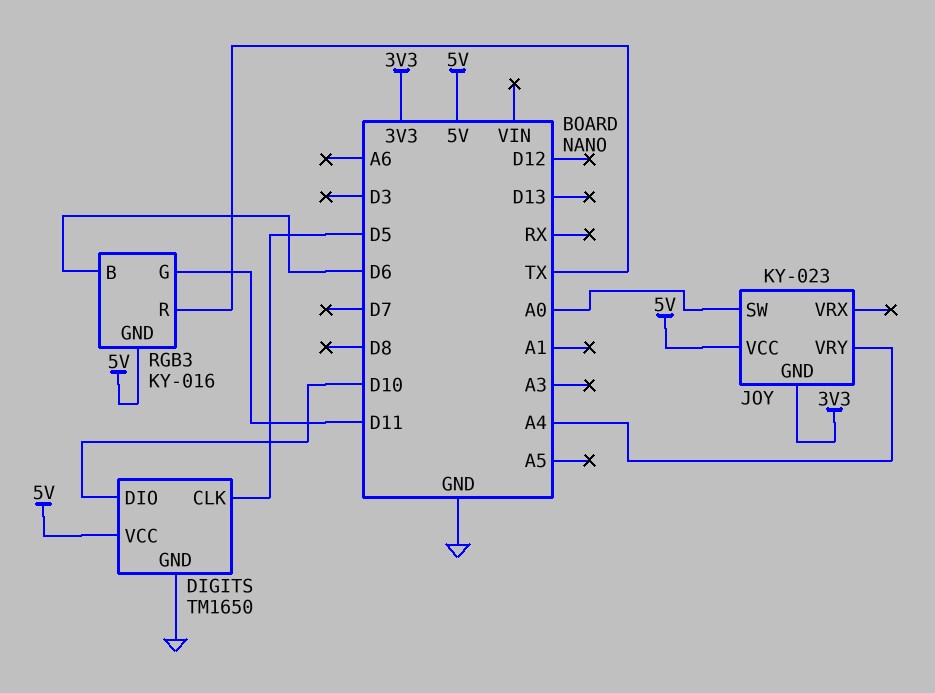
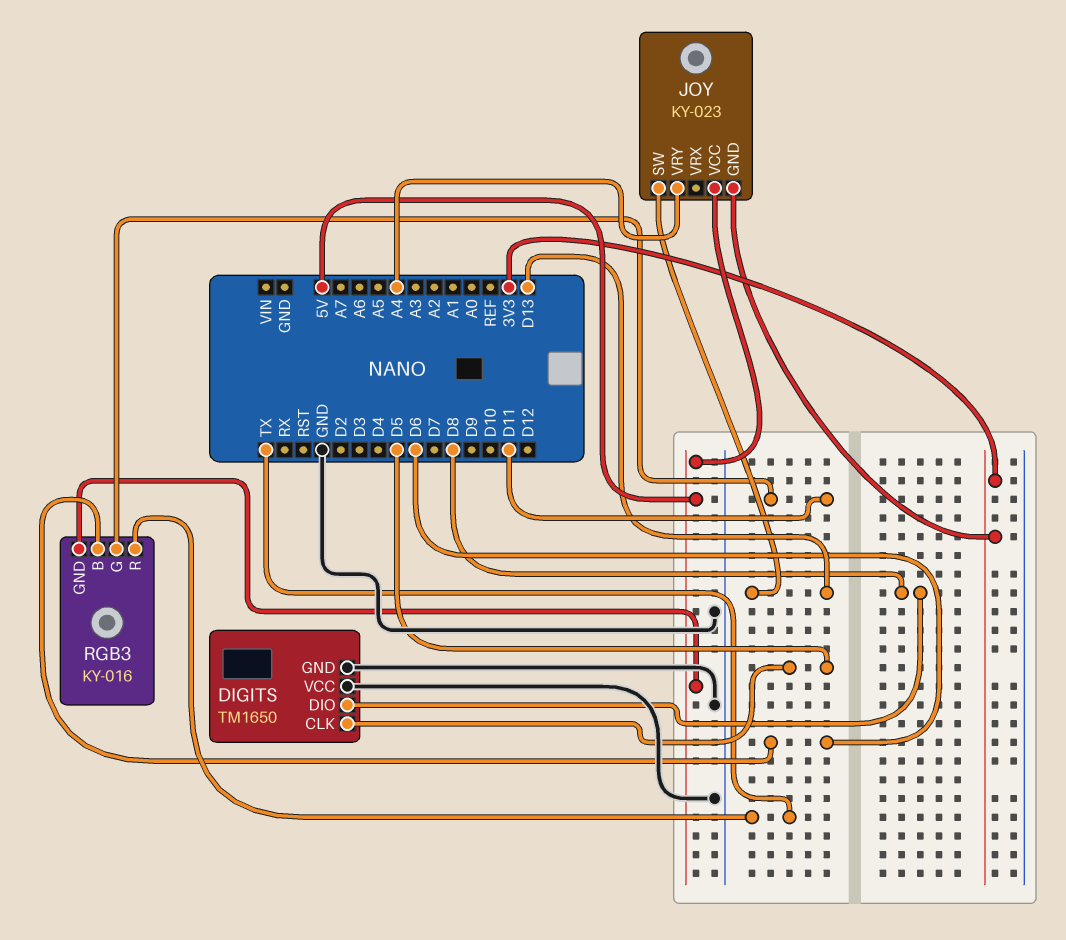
DIGITS pin DIO: D10 -> D8
DIGITS pin VCC: 5V -> GND
JOY pin SW: A0 -> D13

